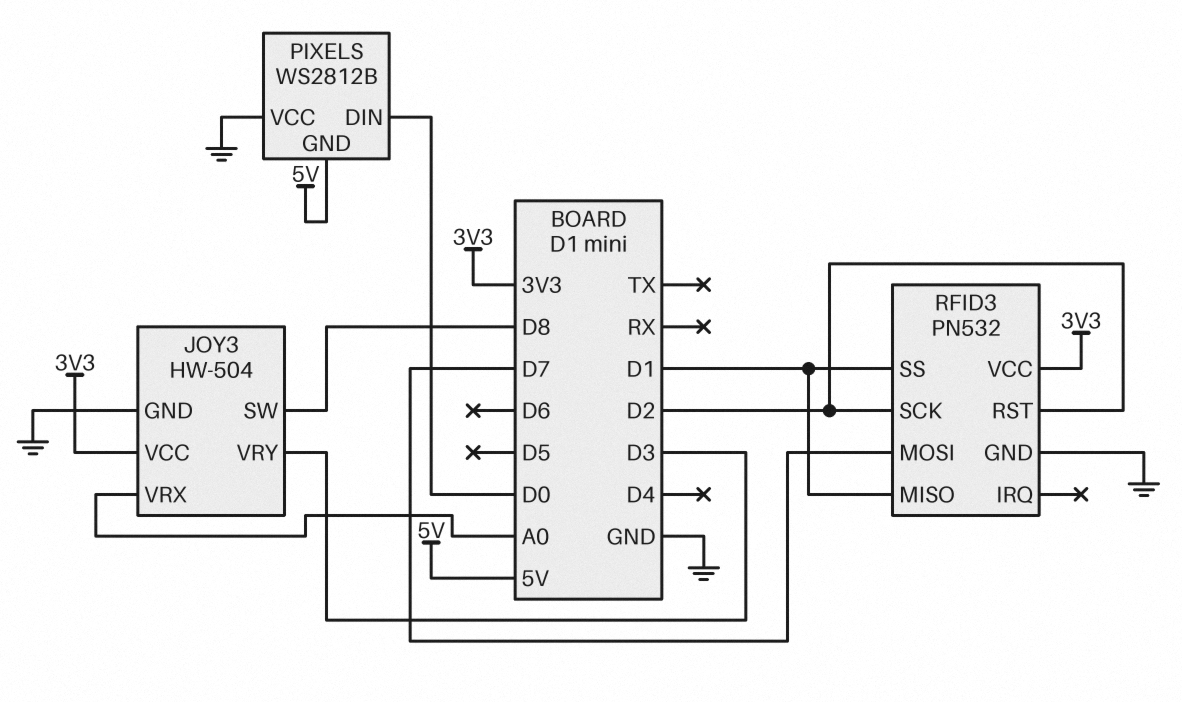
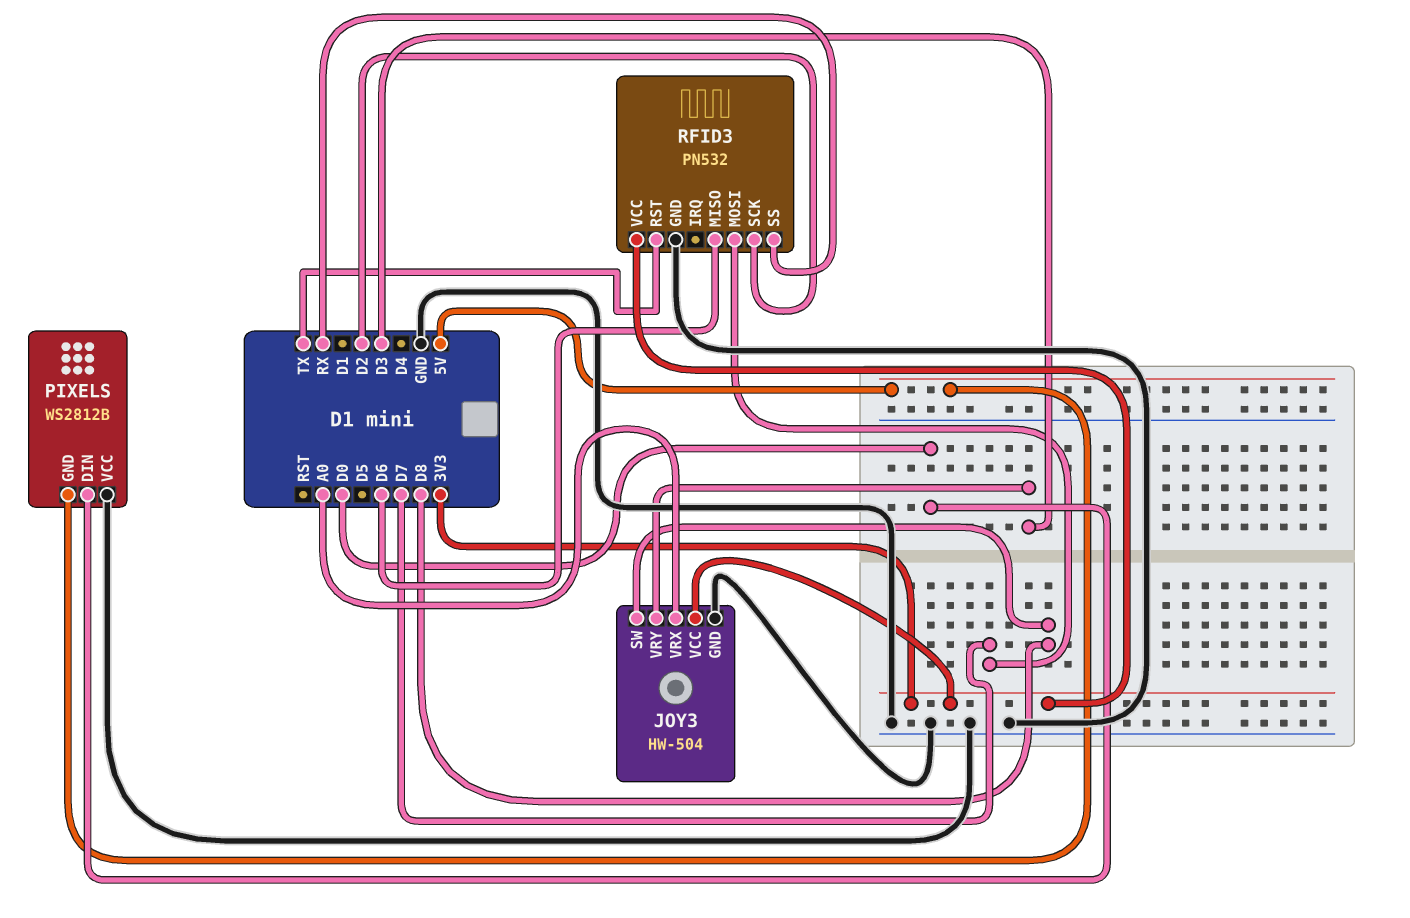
RFID3 pin MISO: D1 -> D6
RFID3 pin RST: D2 -> TX
RFID3 pin SS: D1 -> RX

